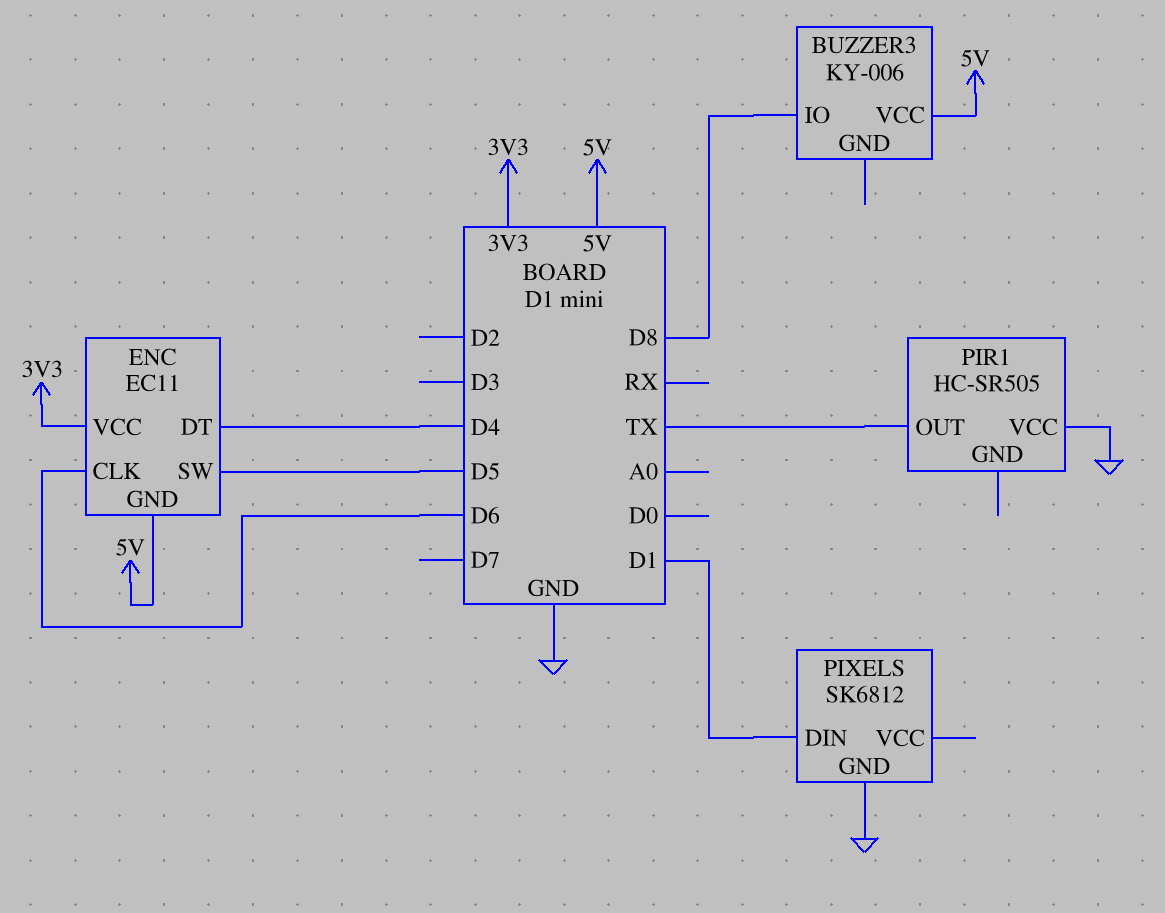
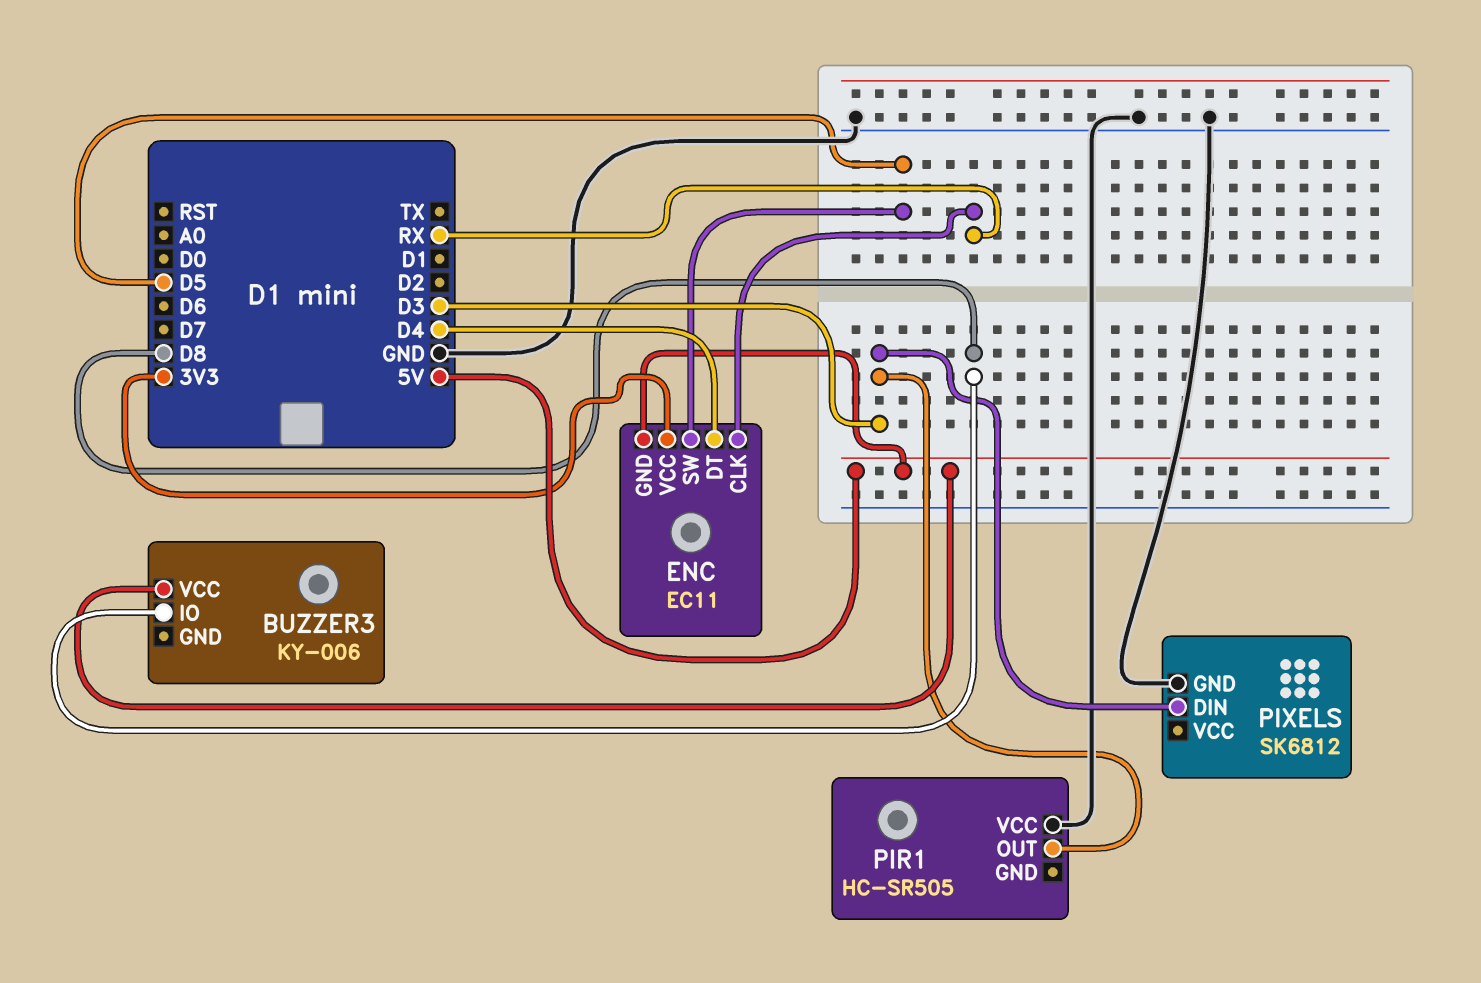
ENC pin CLK: D6 -> RX
PIR1 pin OUT: TX -> D3
PIXELS pin DIN: D1 -> D3

